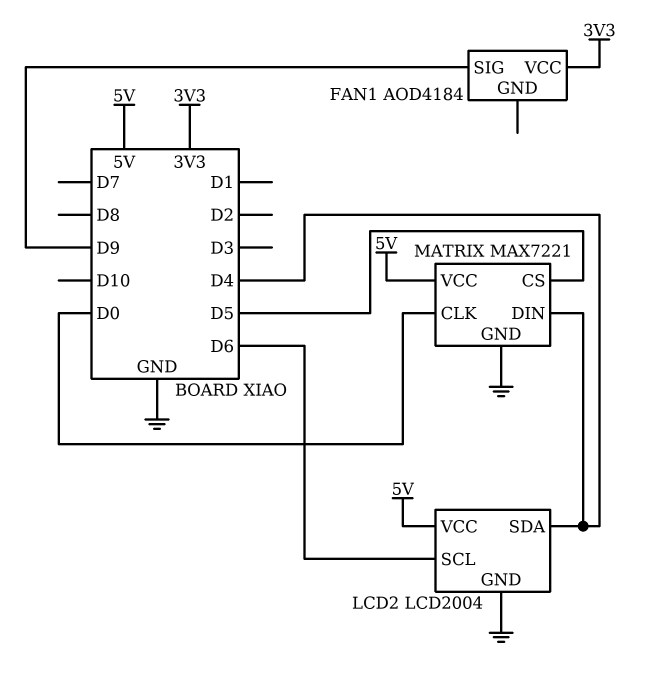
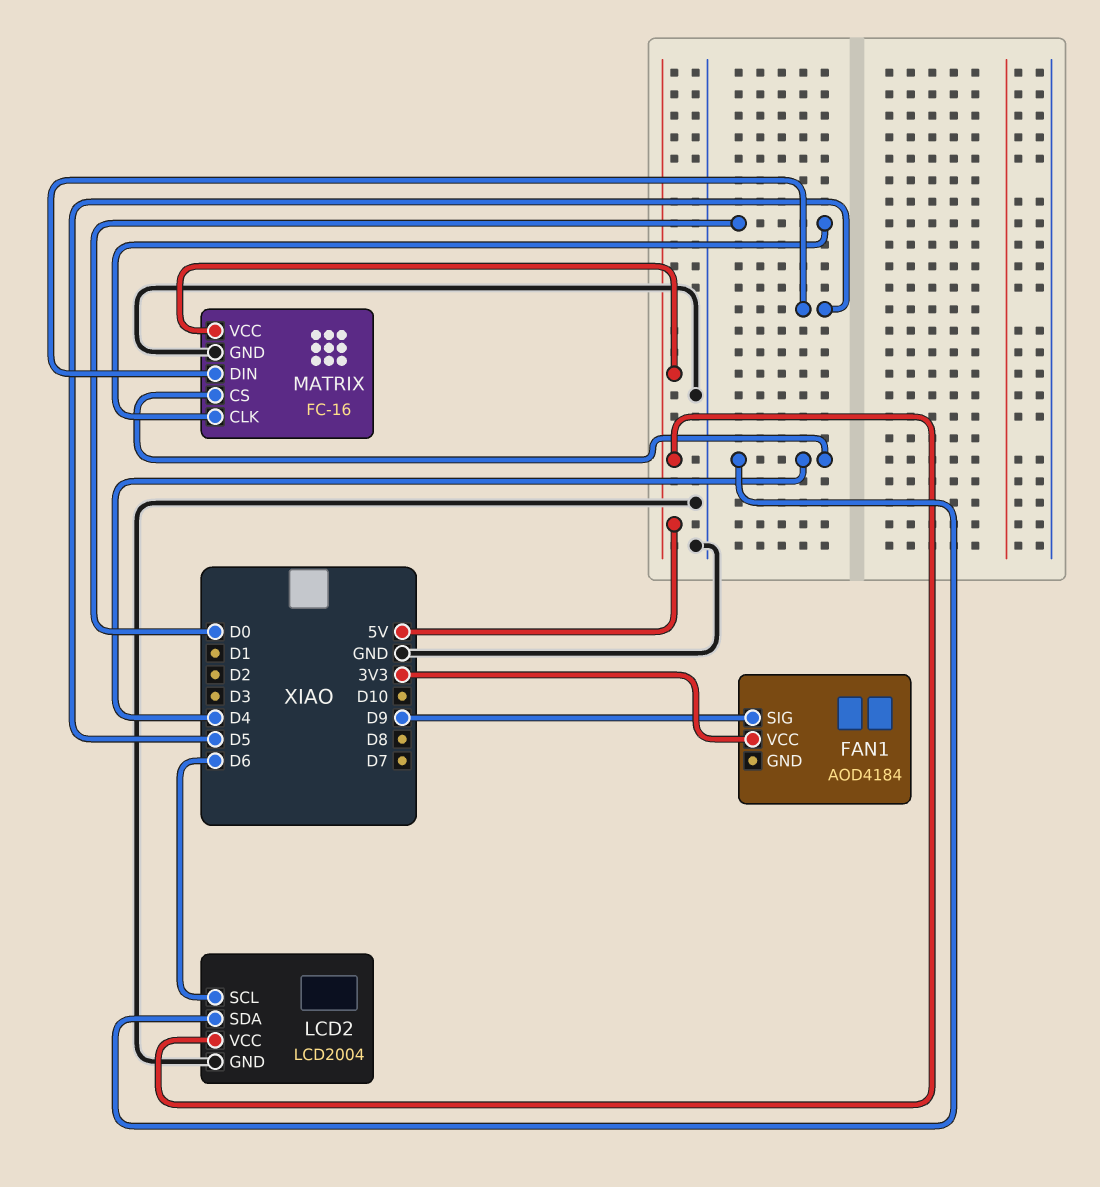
MATRIX: MAX7221 -> FC-16
MATRIX pin CS: D5 -> D4
MATRIX pin DIN: D4 -> D5

